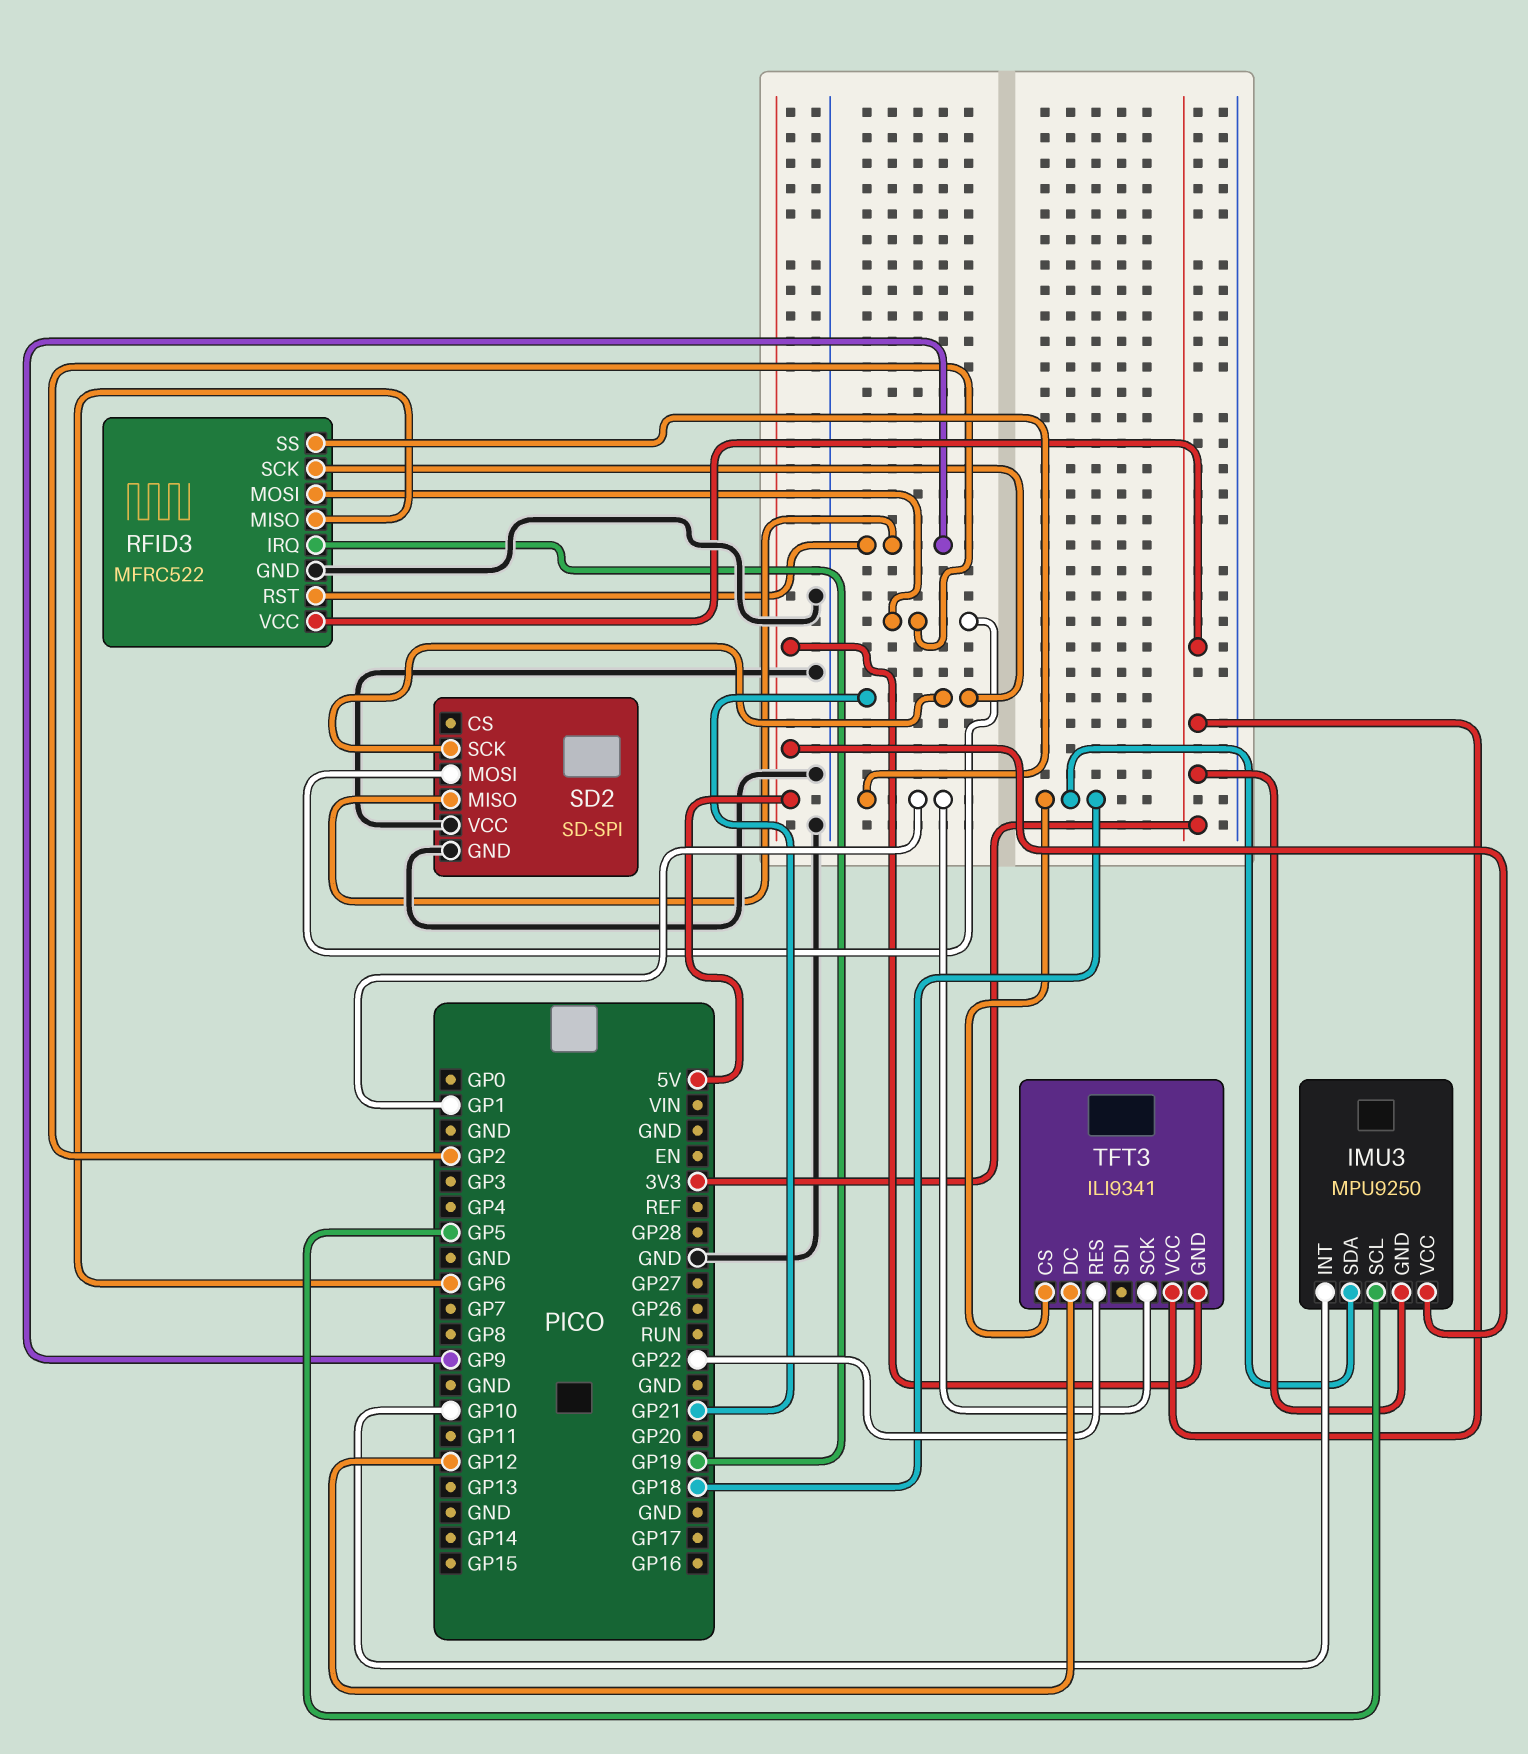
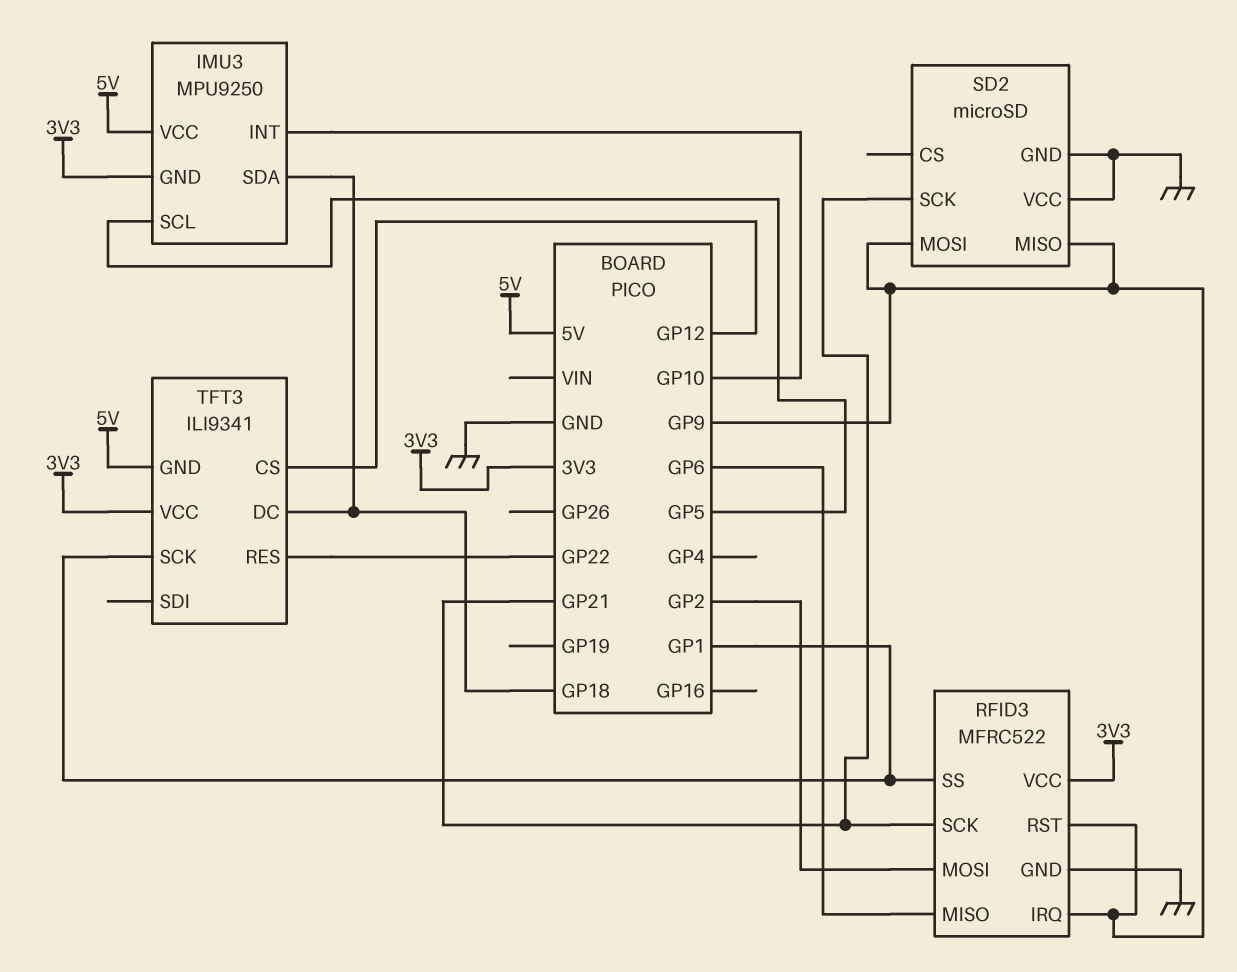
RFID3 pin IRQ: GP19 -> GP9
SD2: SD-SPI -> microSD
SD2 pin MOSI: GP2 -> GP9
TFT3 pin CS: GP18 -> GP12
TFT3 pin DC: GP12 -> GP18

